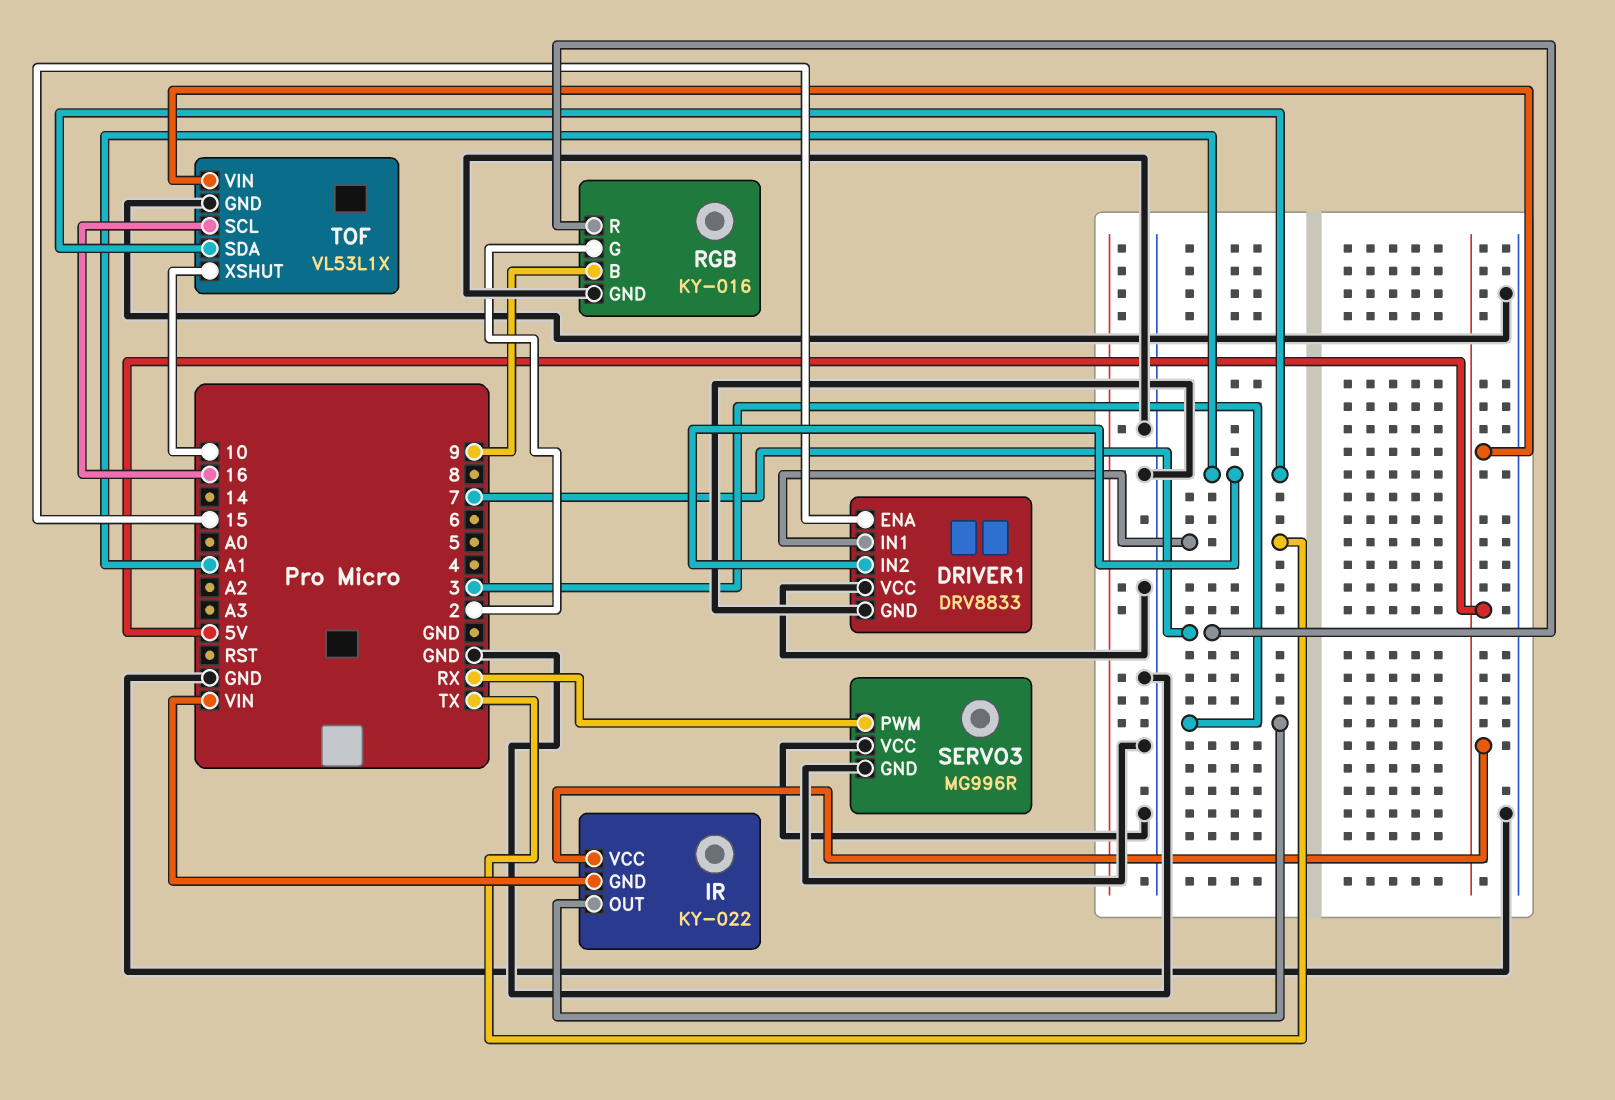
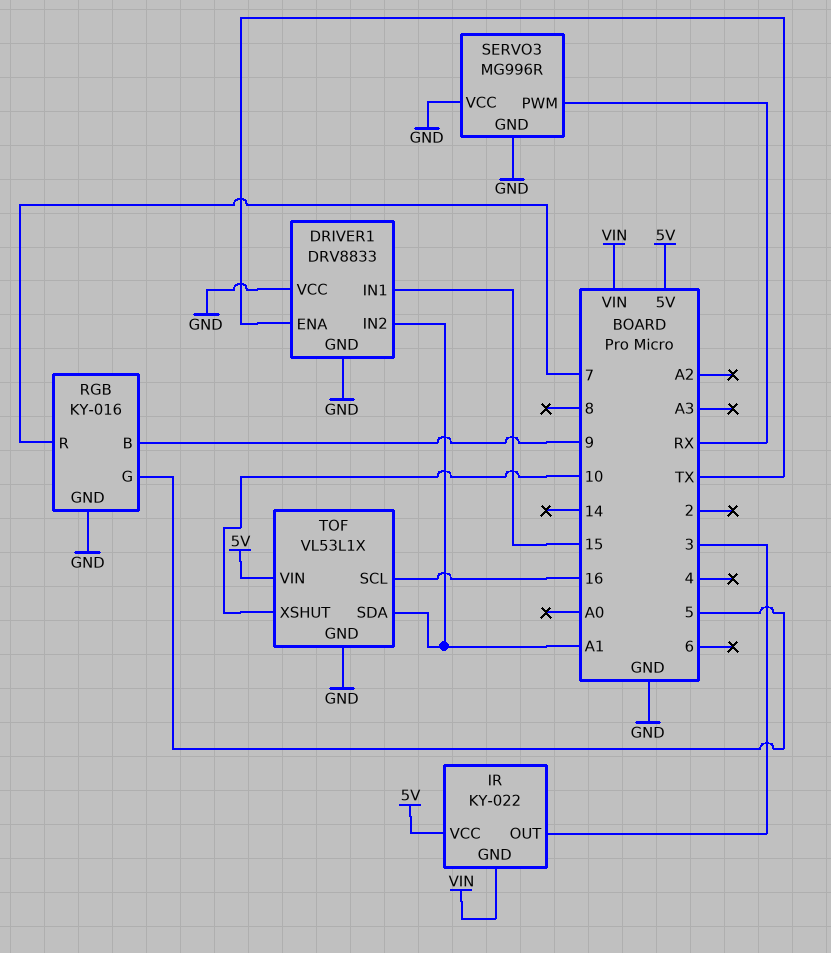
DRIVER1 pin ENA: 15 -> TX
DRIVER1 pin IN1: TX -> 15
RGB pin G: 2 -> 5

